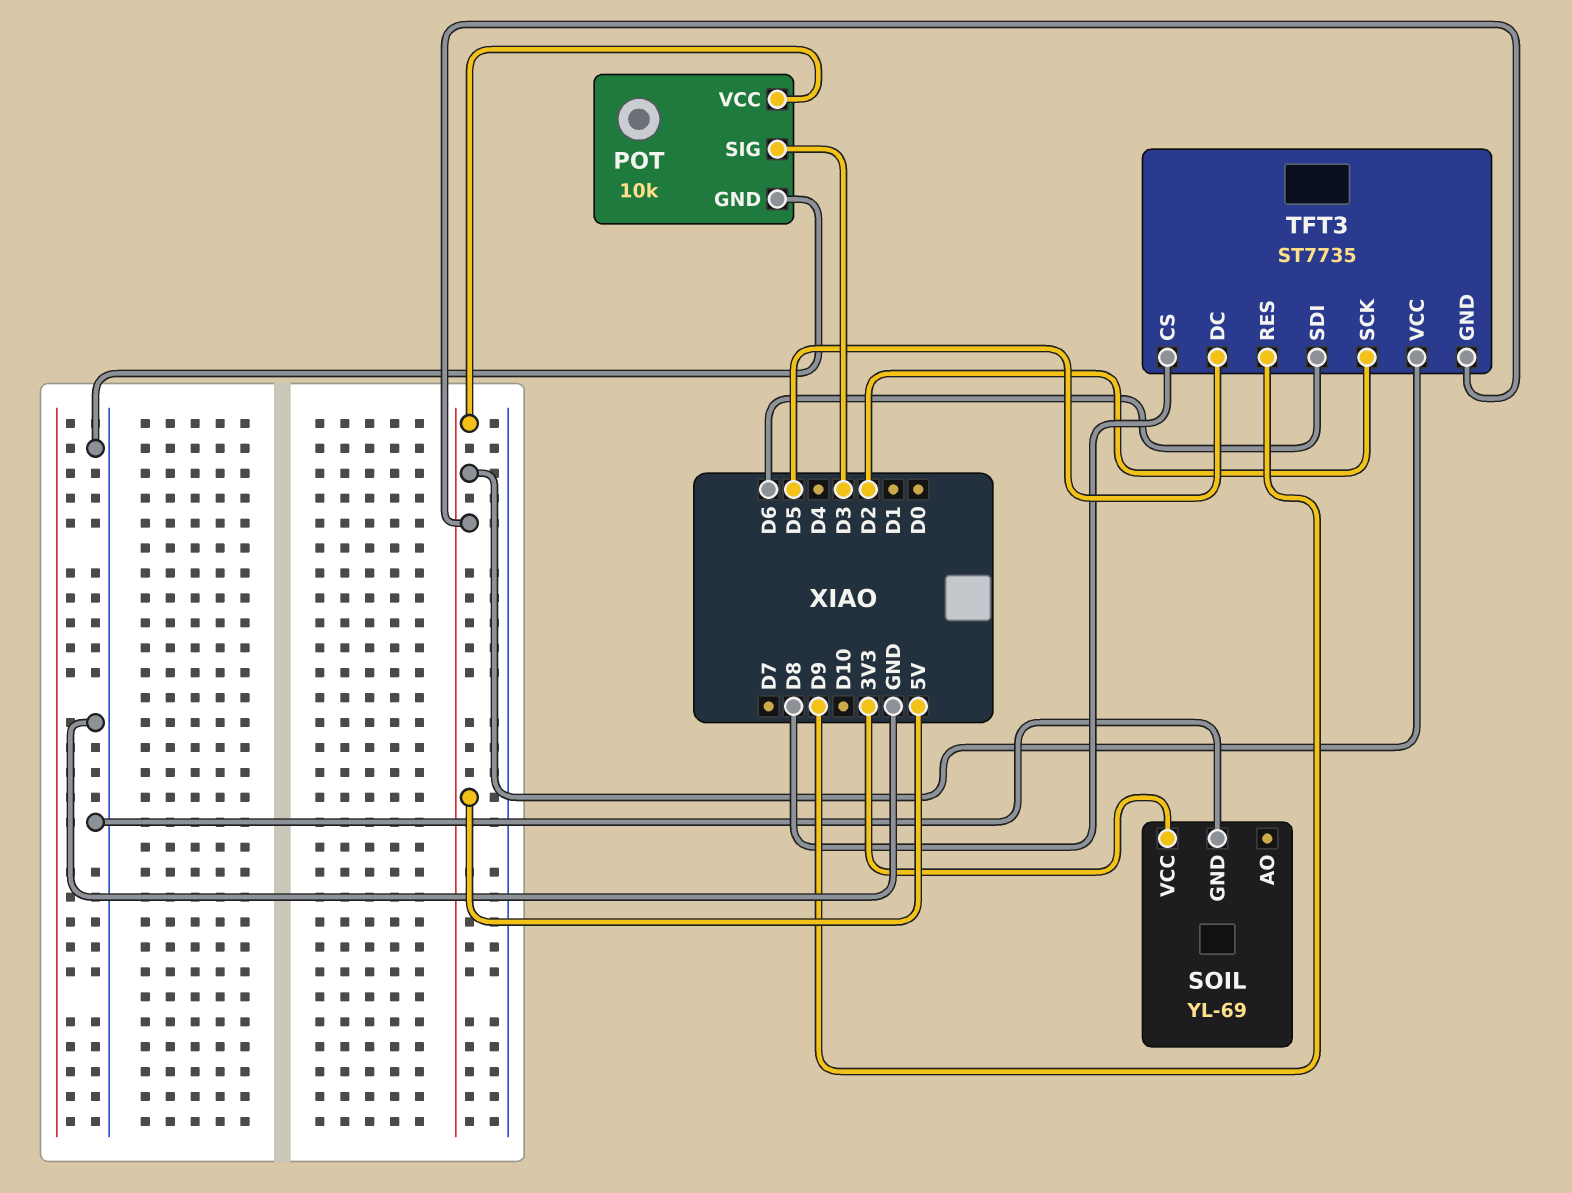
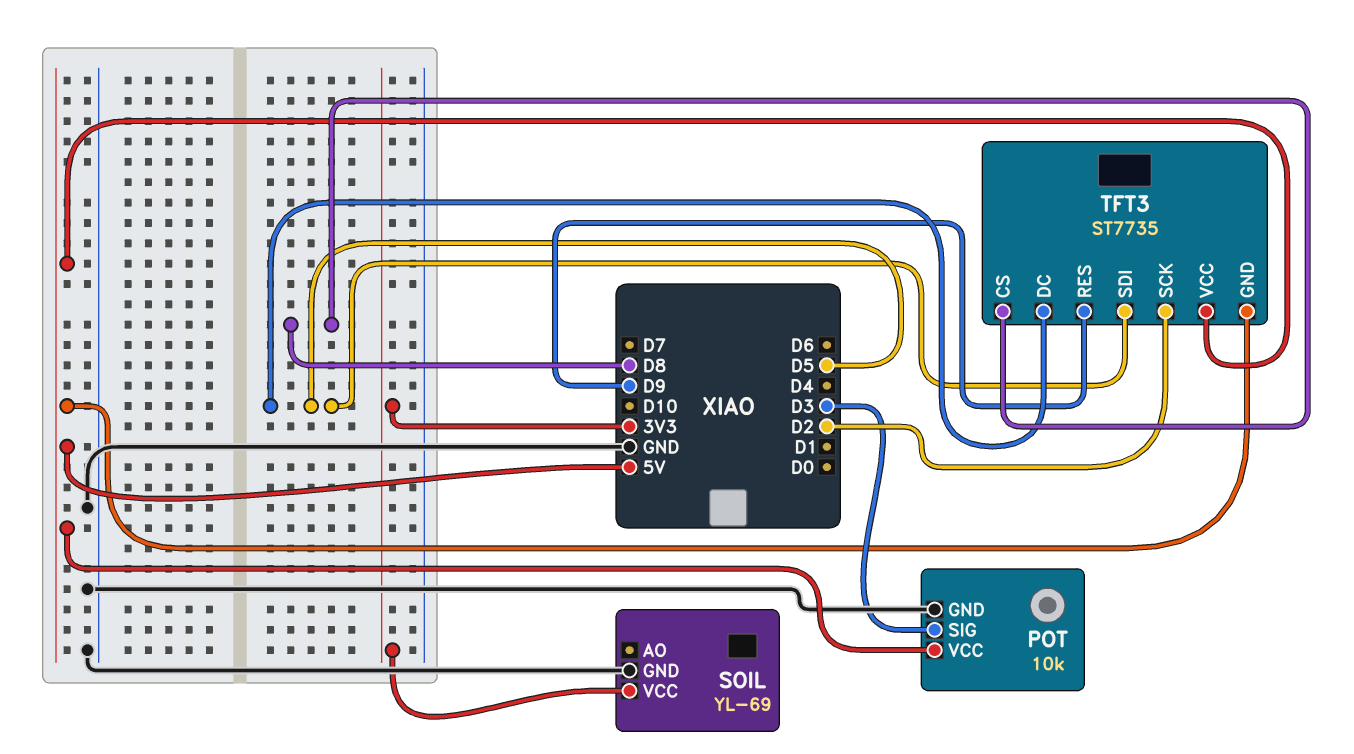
TFT3 pin SDI: D6 -> D5

